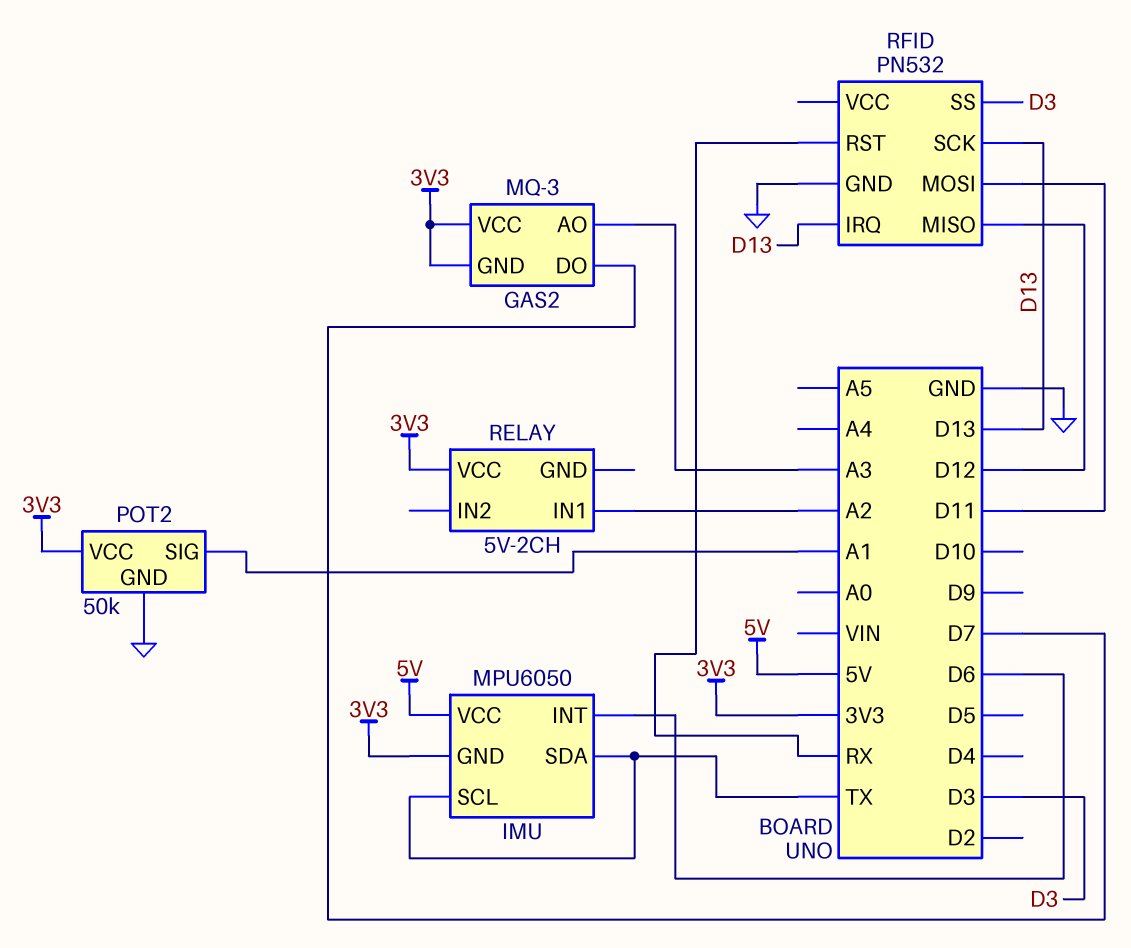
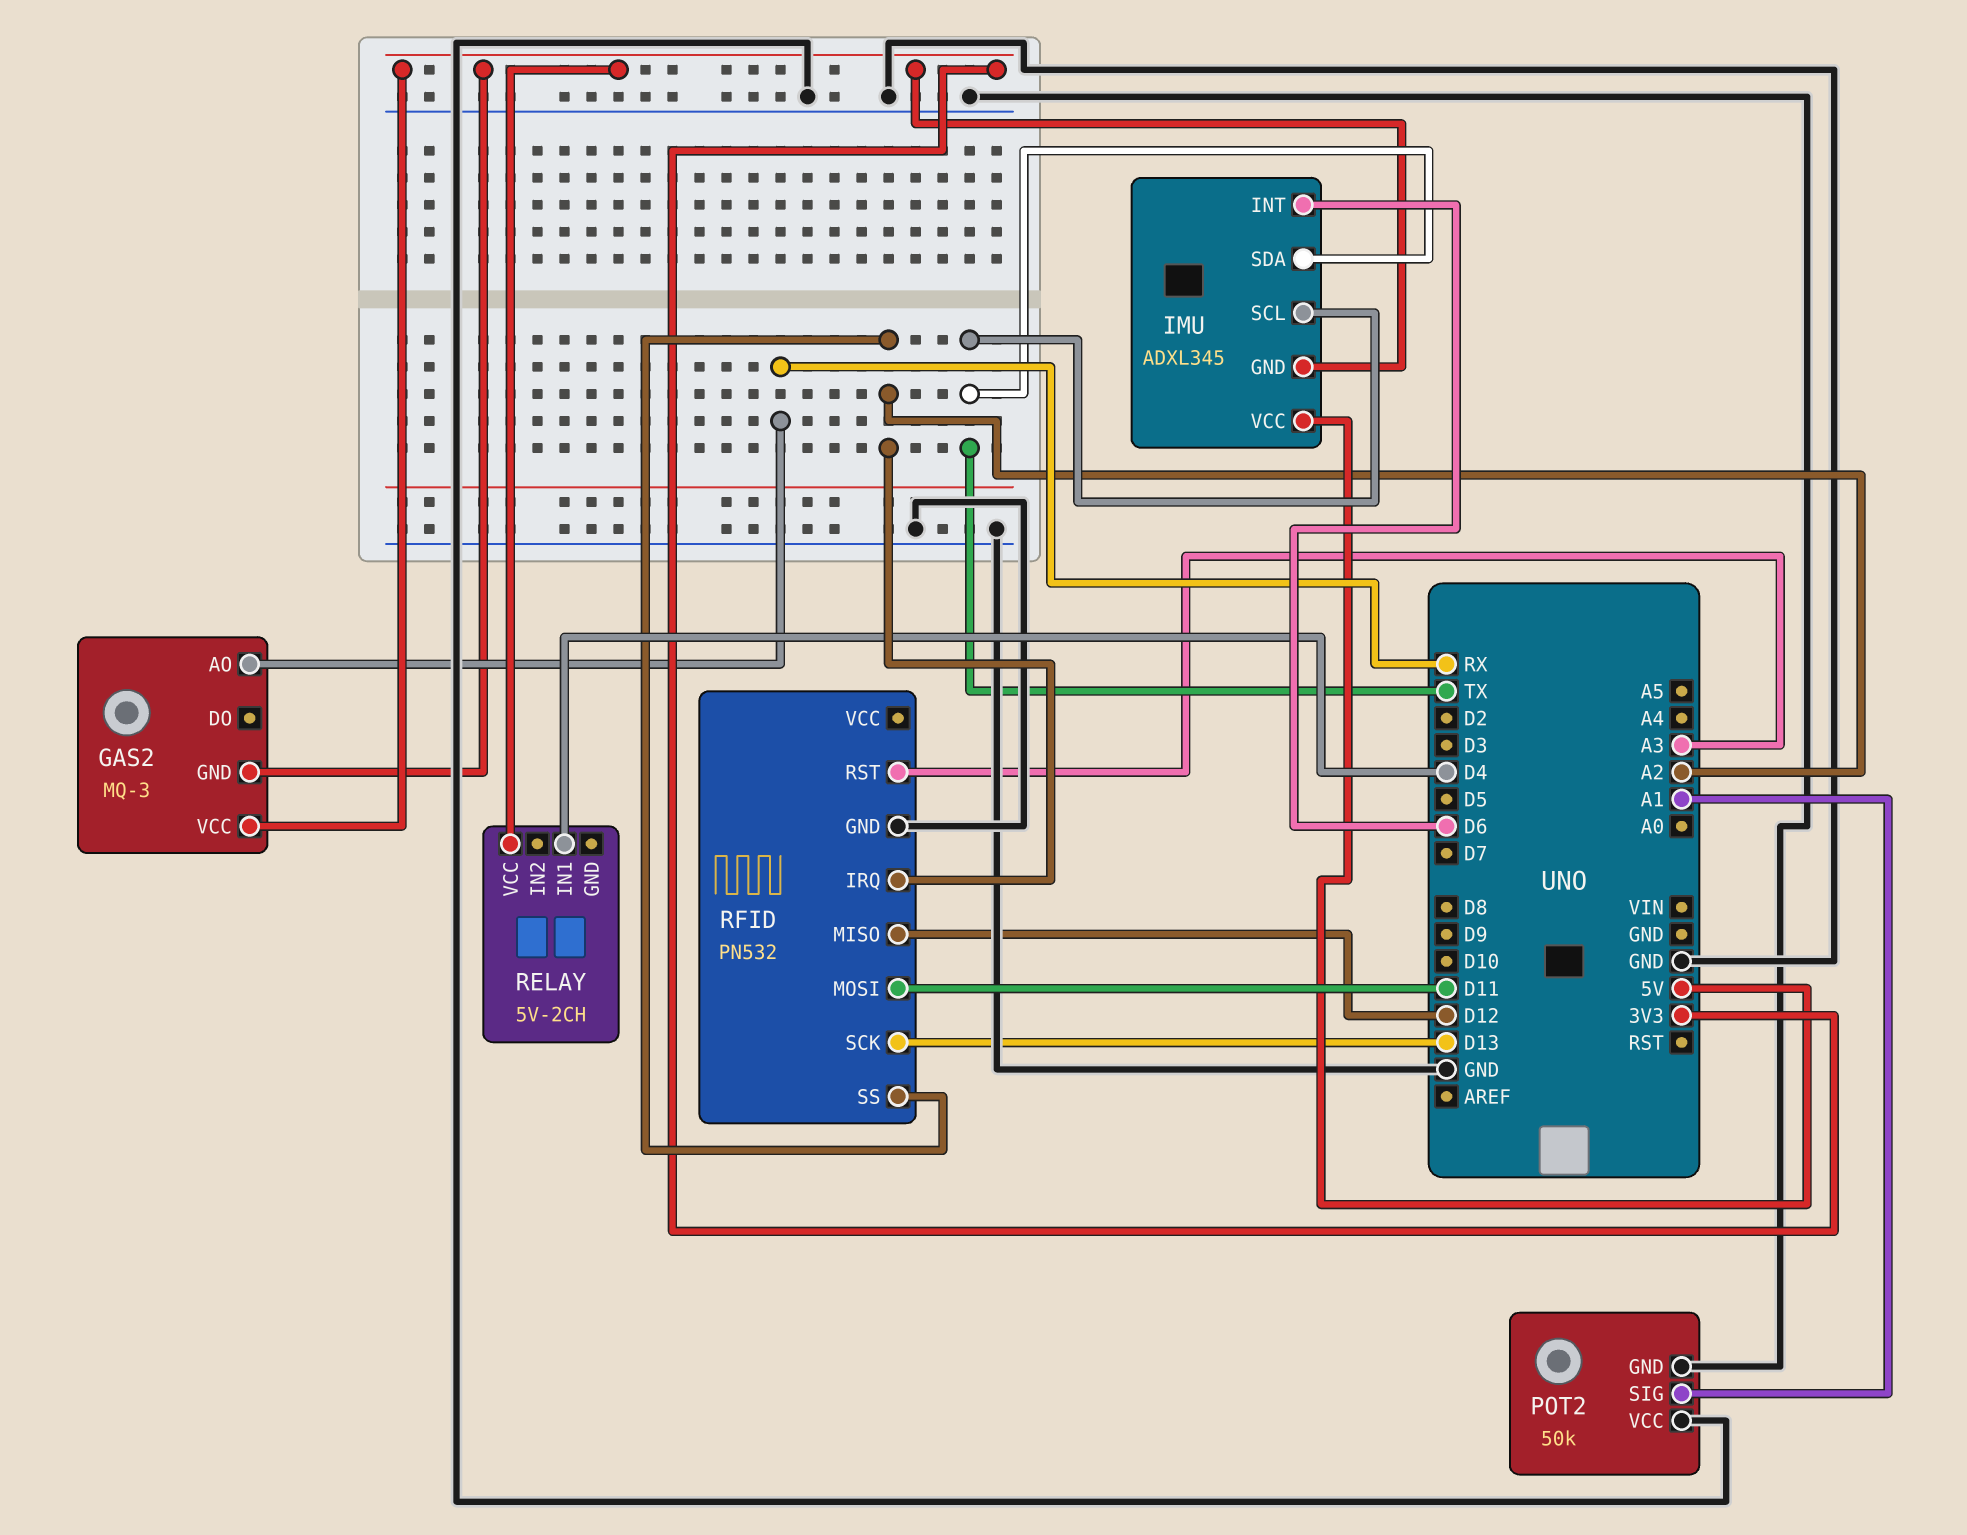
GAS2 pin AO: A3 -> RX
GAS2 pin DO: D7 -> none
IMU: MPU6050 -> ADXL345
POT2 pin VCC: 3V3 -> GND
RELAY pin IN1: A2 -> D4
RFID pin IRQ: D13 -> A2
RFID pin RST: RX -> A3
RFID pin SS: D3 -> A2

